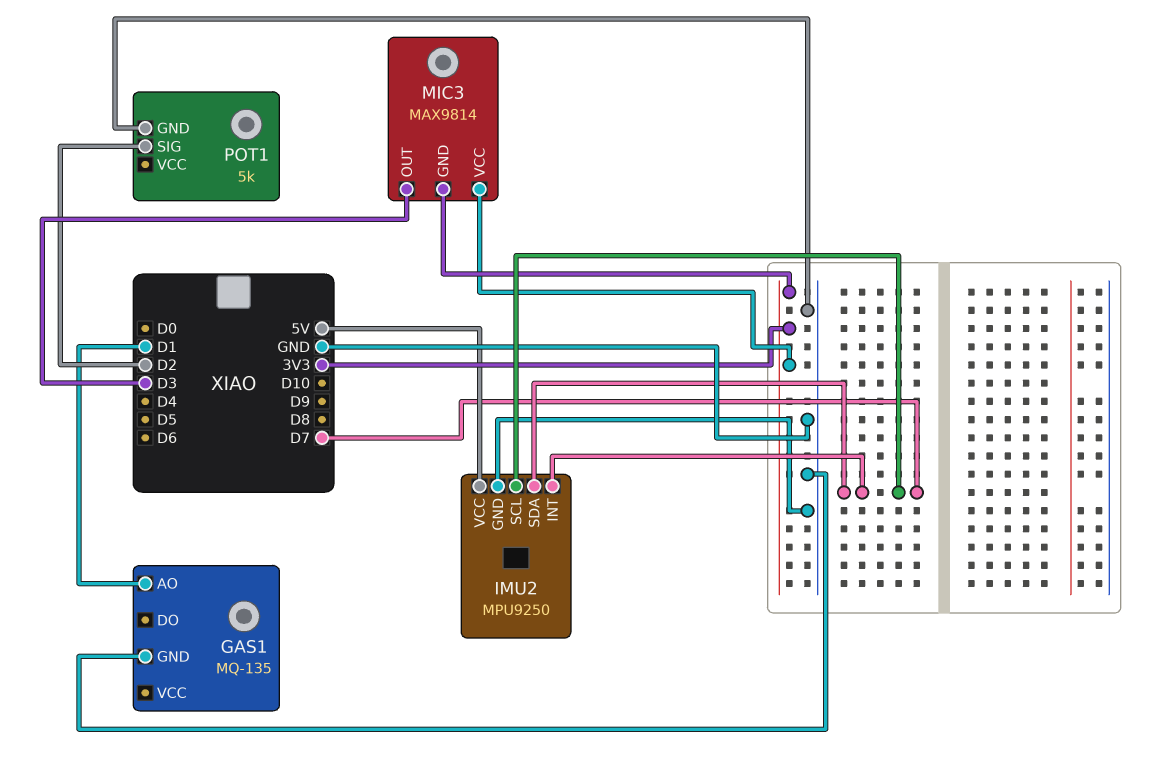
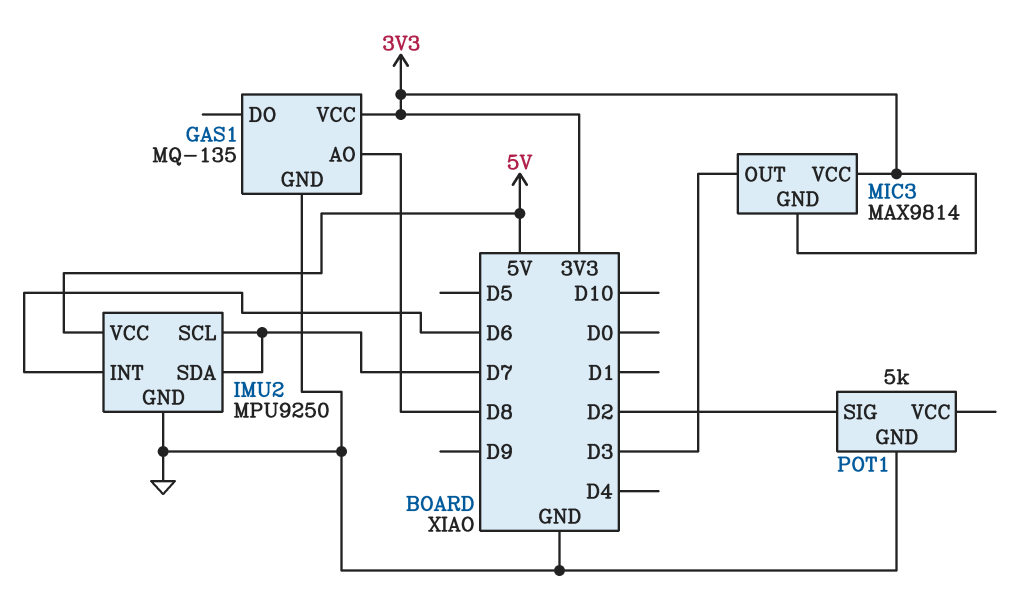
GAS1 pin AO: D1 -> D8
GAS1 pin VCC: none -> 3V3
IMU2 pin INT: D7 -> D6

